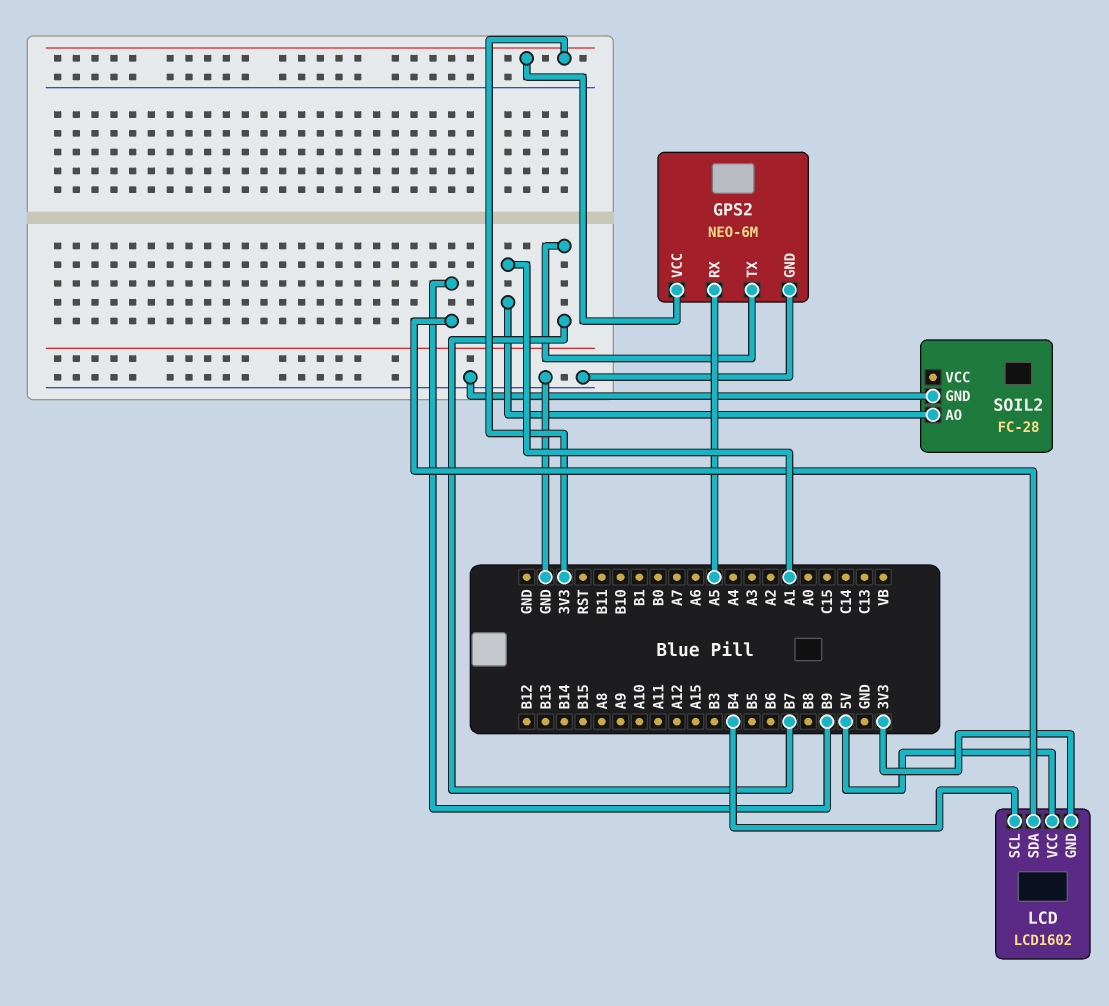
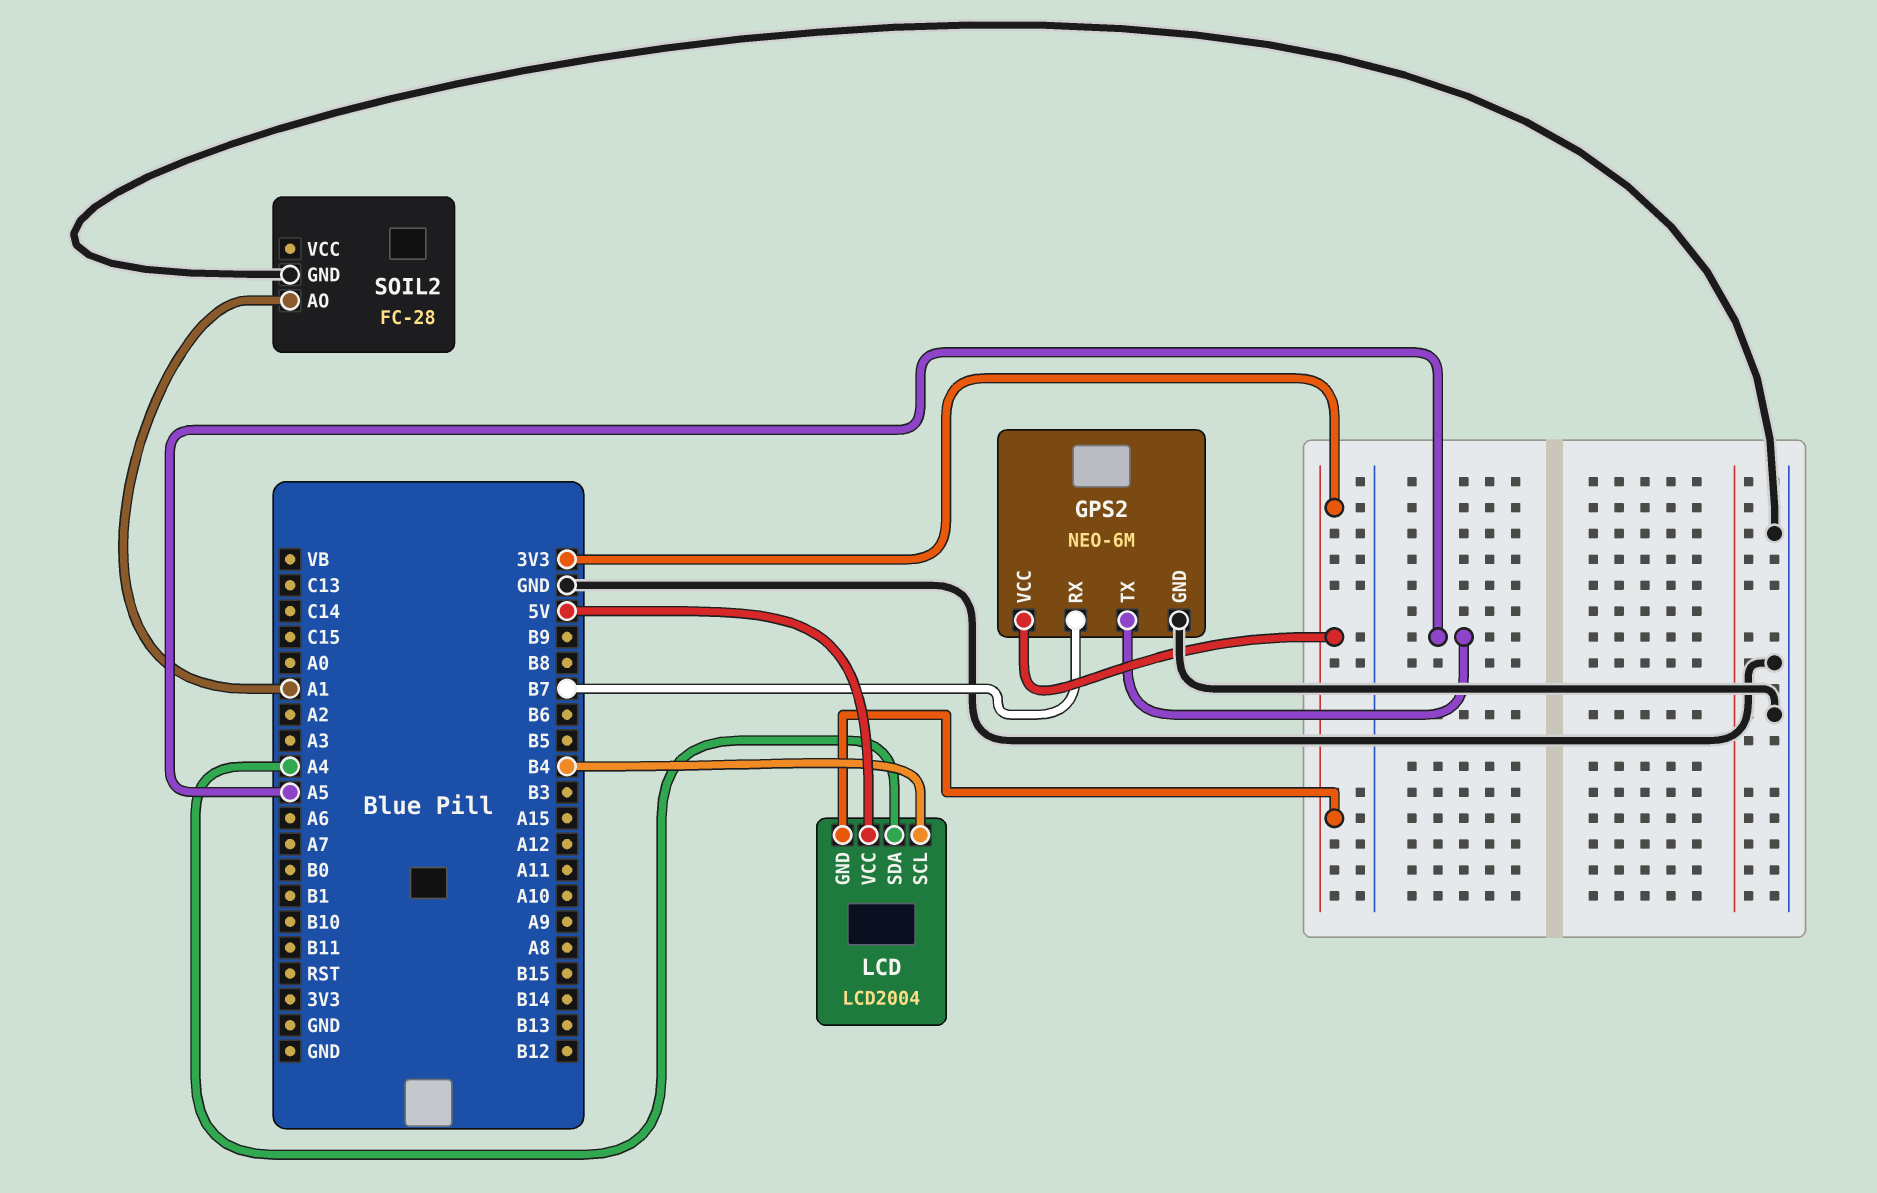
GPS2 pin RX: A5 -> B7
GPS2 pin TX: B7 -> A5
LCD: LCD1602 -> LCD2004
LCD pin SDA: B9 -> A4

